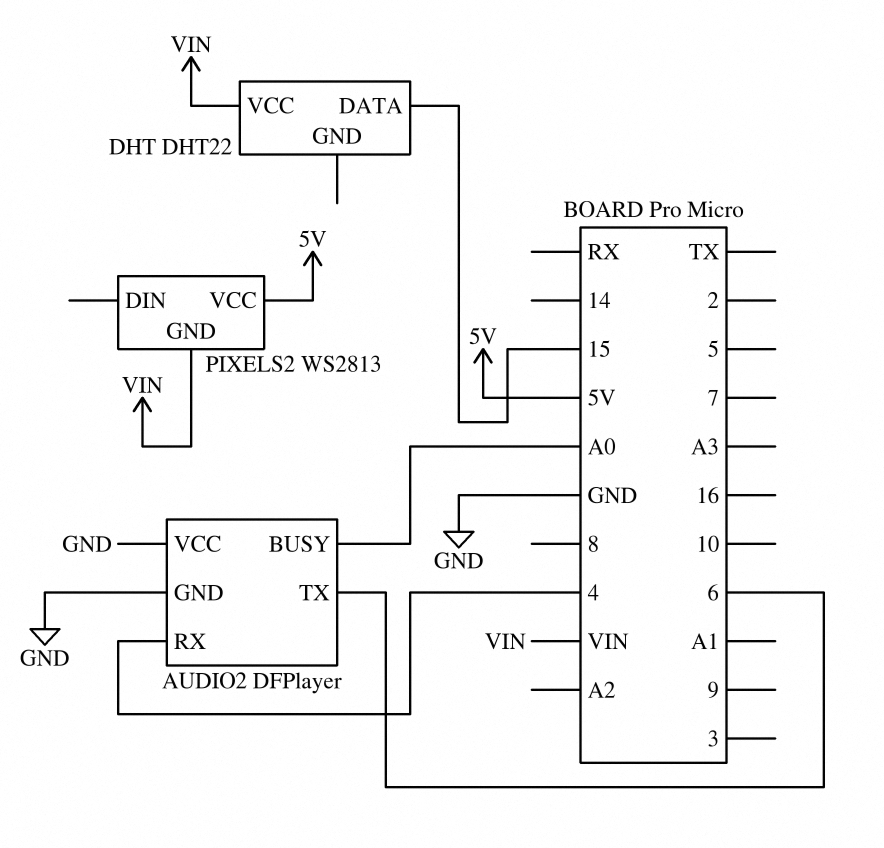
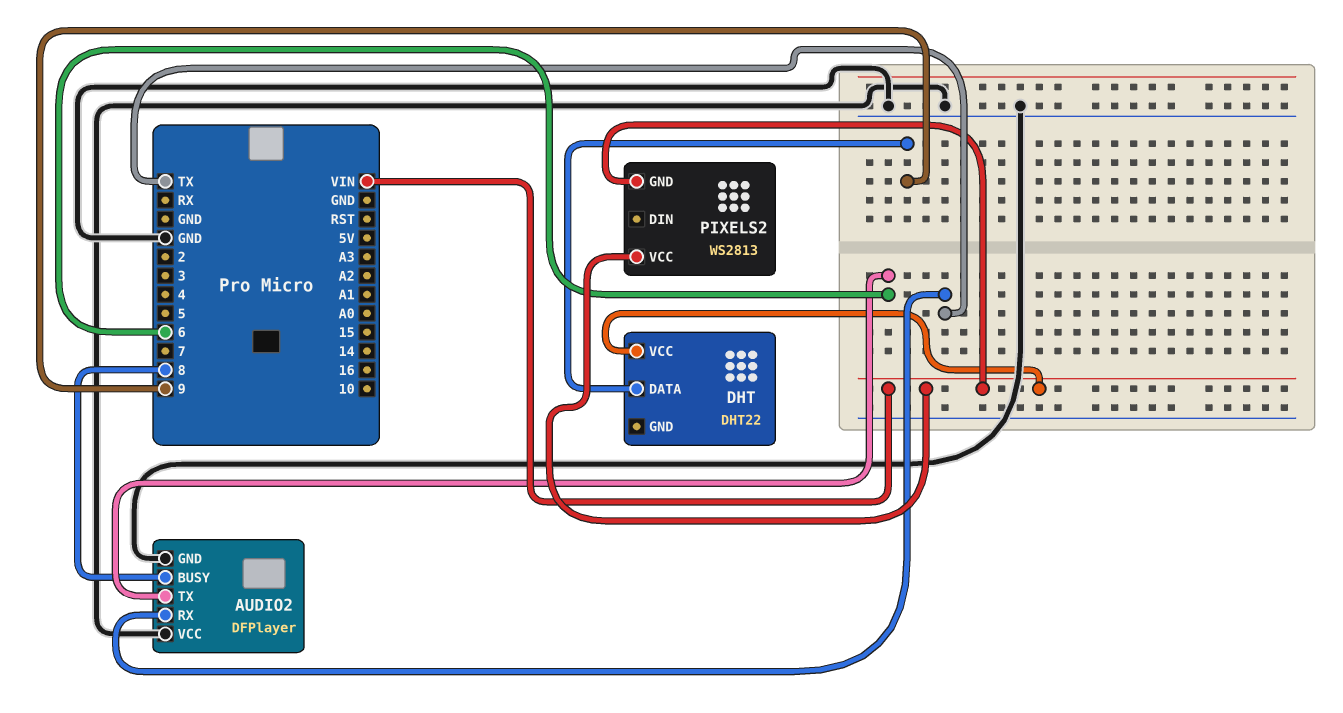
AUDIO2 pin BUSY: A0 -> 8
AUDIO2 pin RX: 4 -> TX
DHT pin DATA: 15 -> 9
PIXELS2 pin VCC: 5V -> VIN

